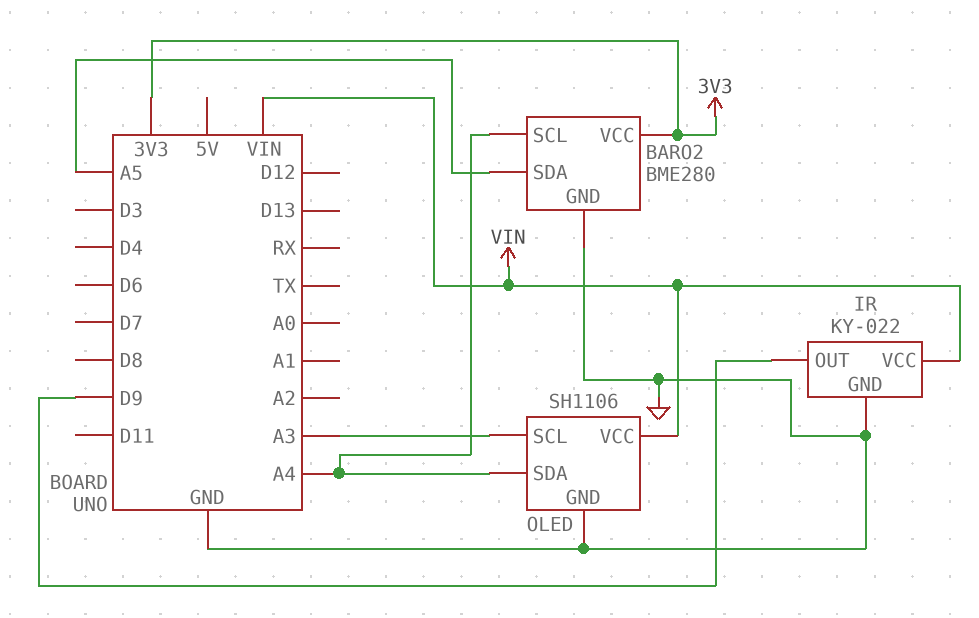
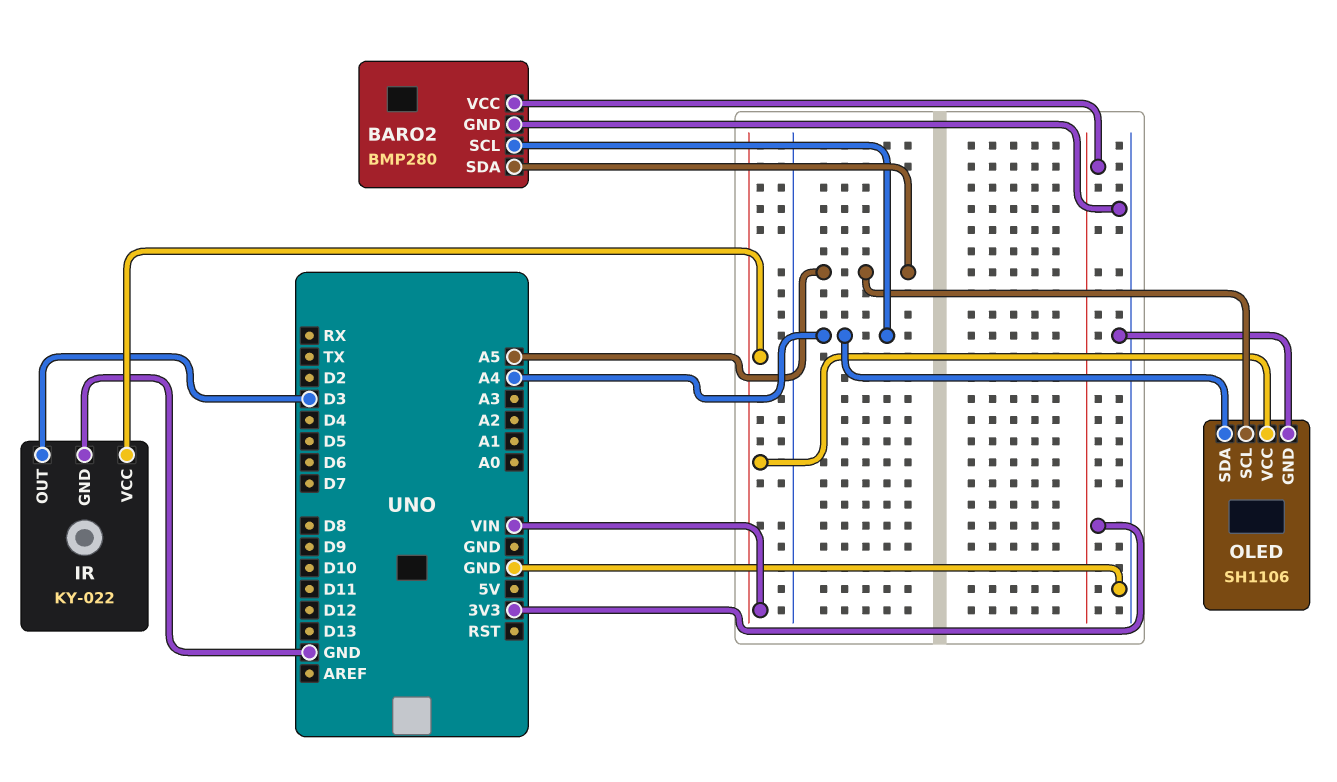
BARO2: BME280 -> BMP280
IR pin OUT: D9 -> D3
OLED pin SCL: A3 -> A5

